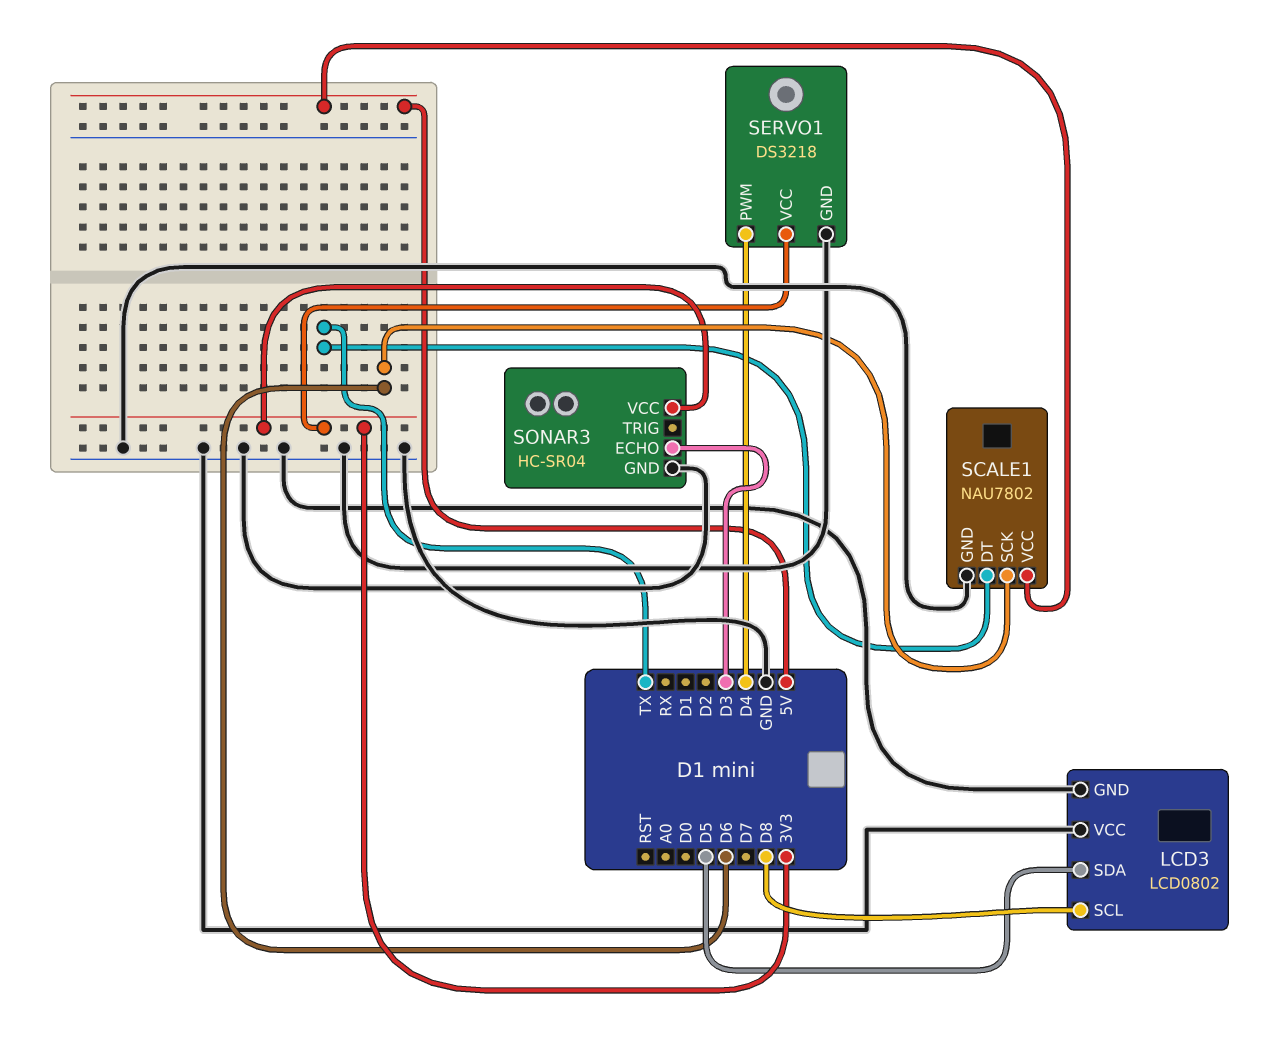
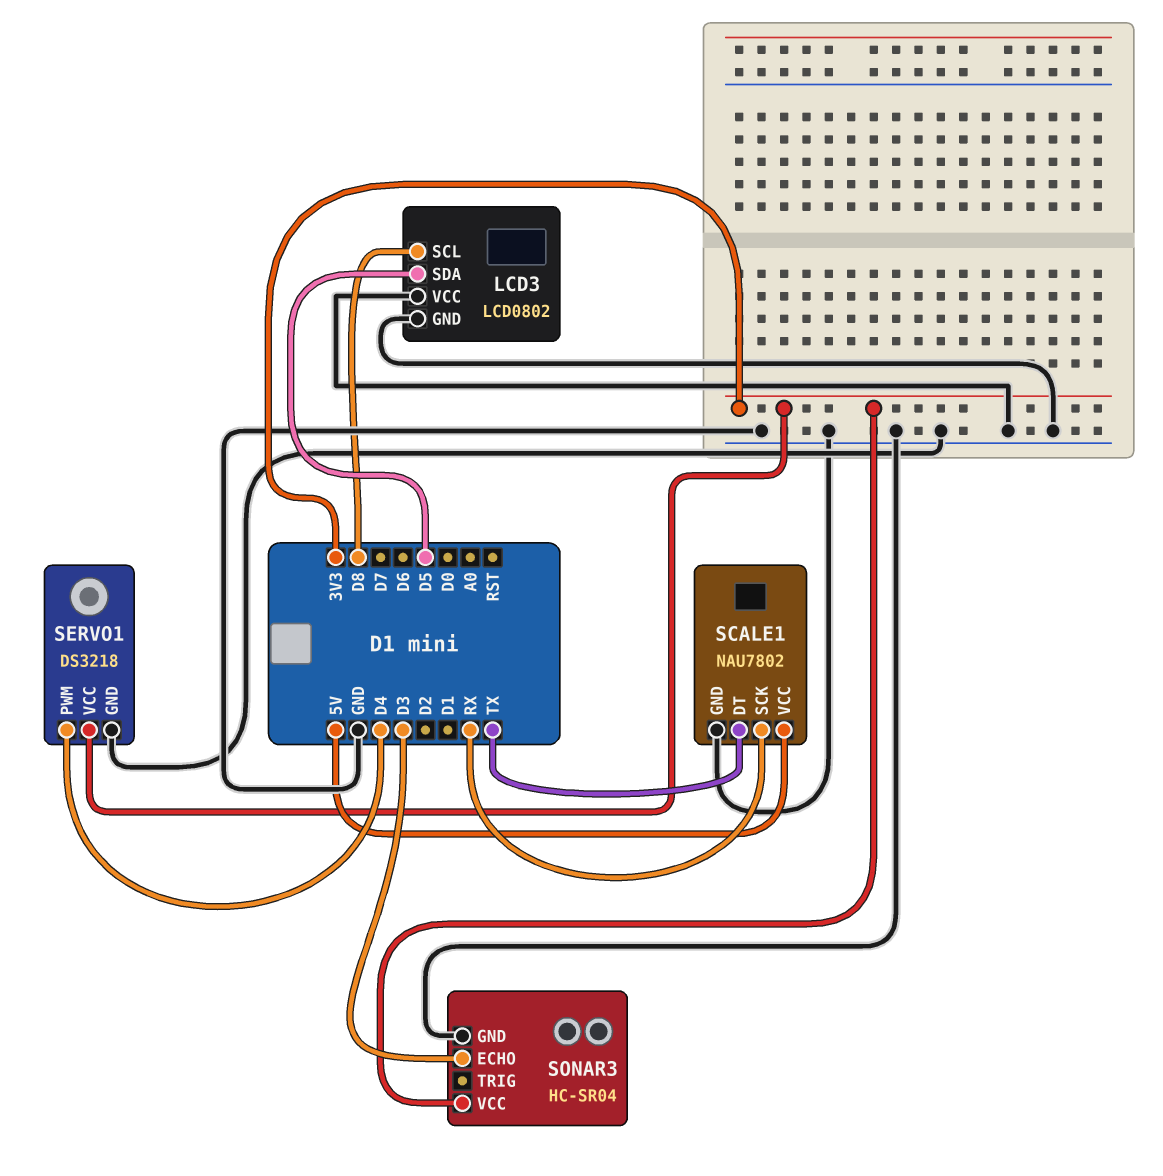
SCALE1 pin SCK: D6 -> RX

